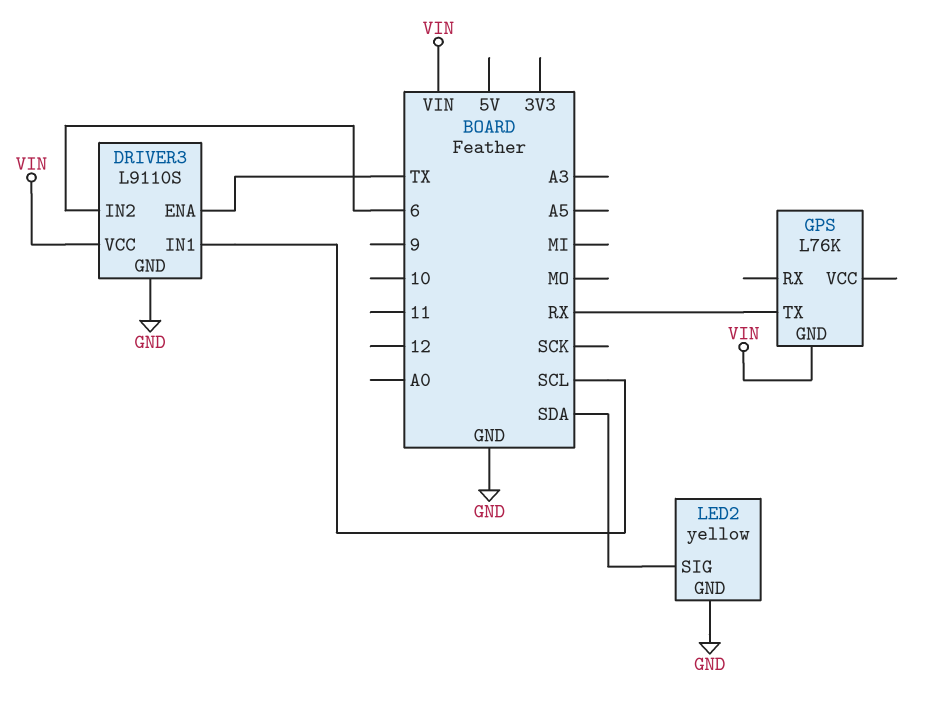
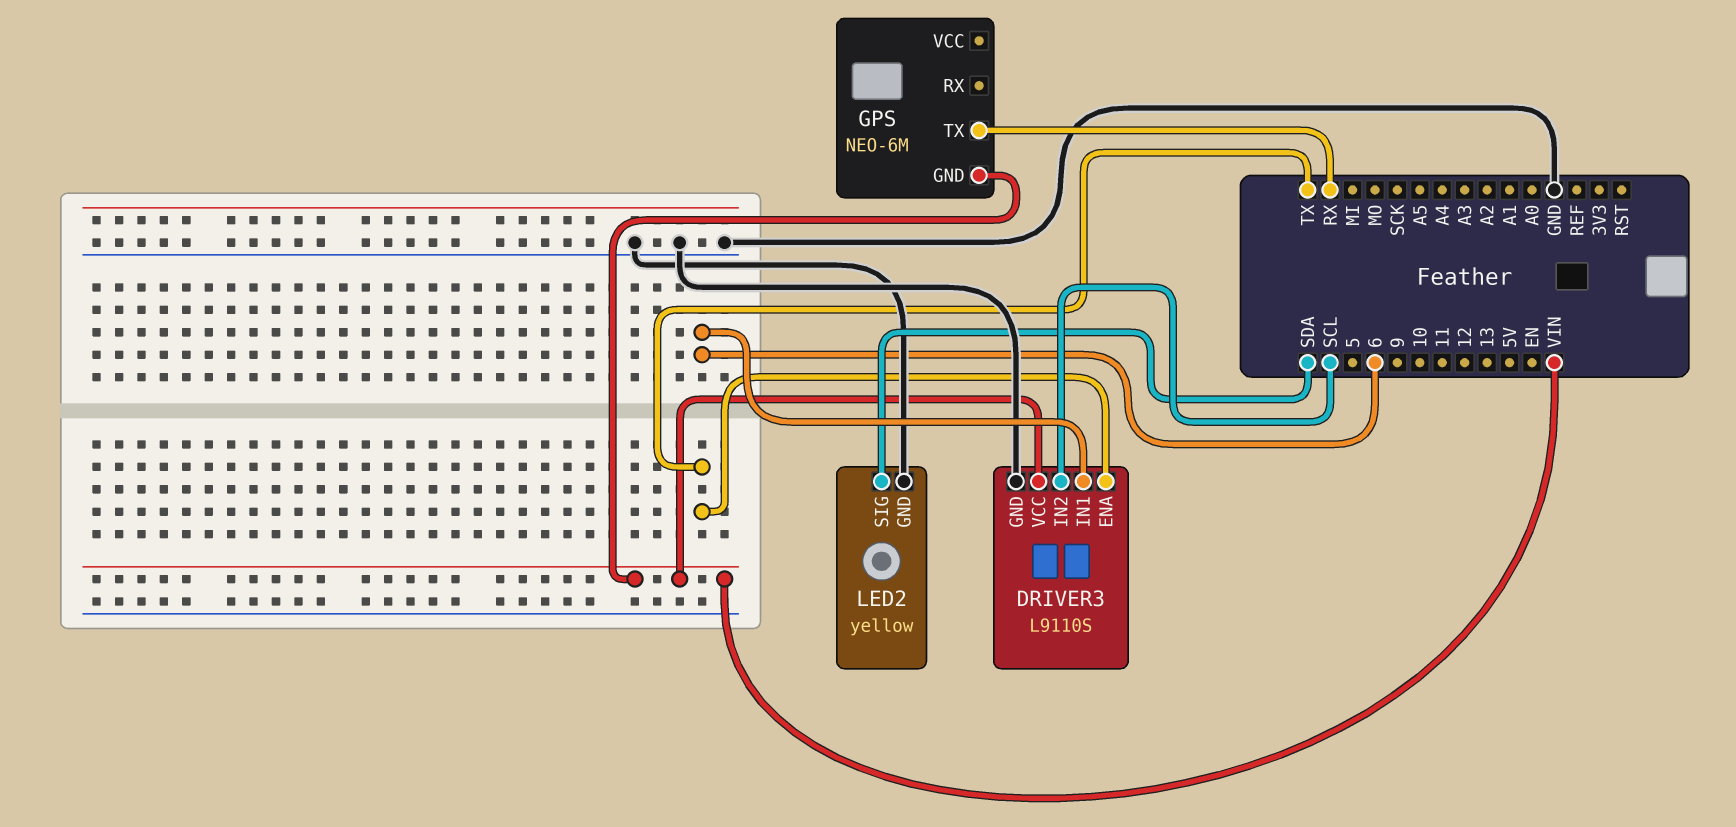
DRIVER3 pin IN1: SCL -> 6
DRIVER3 pin IN2: 6 -> SCL
GPS: L76K -> NEO-6M

